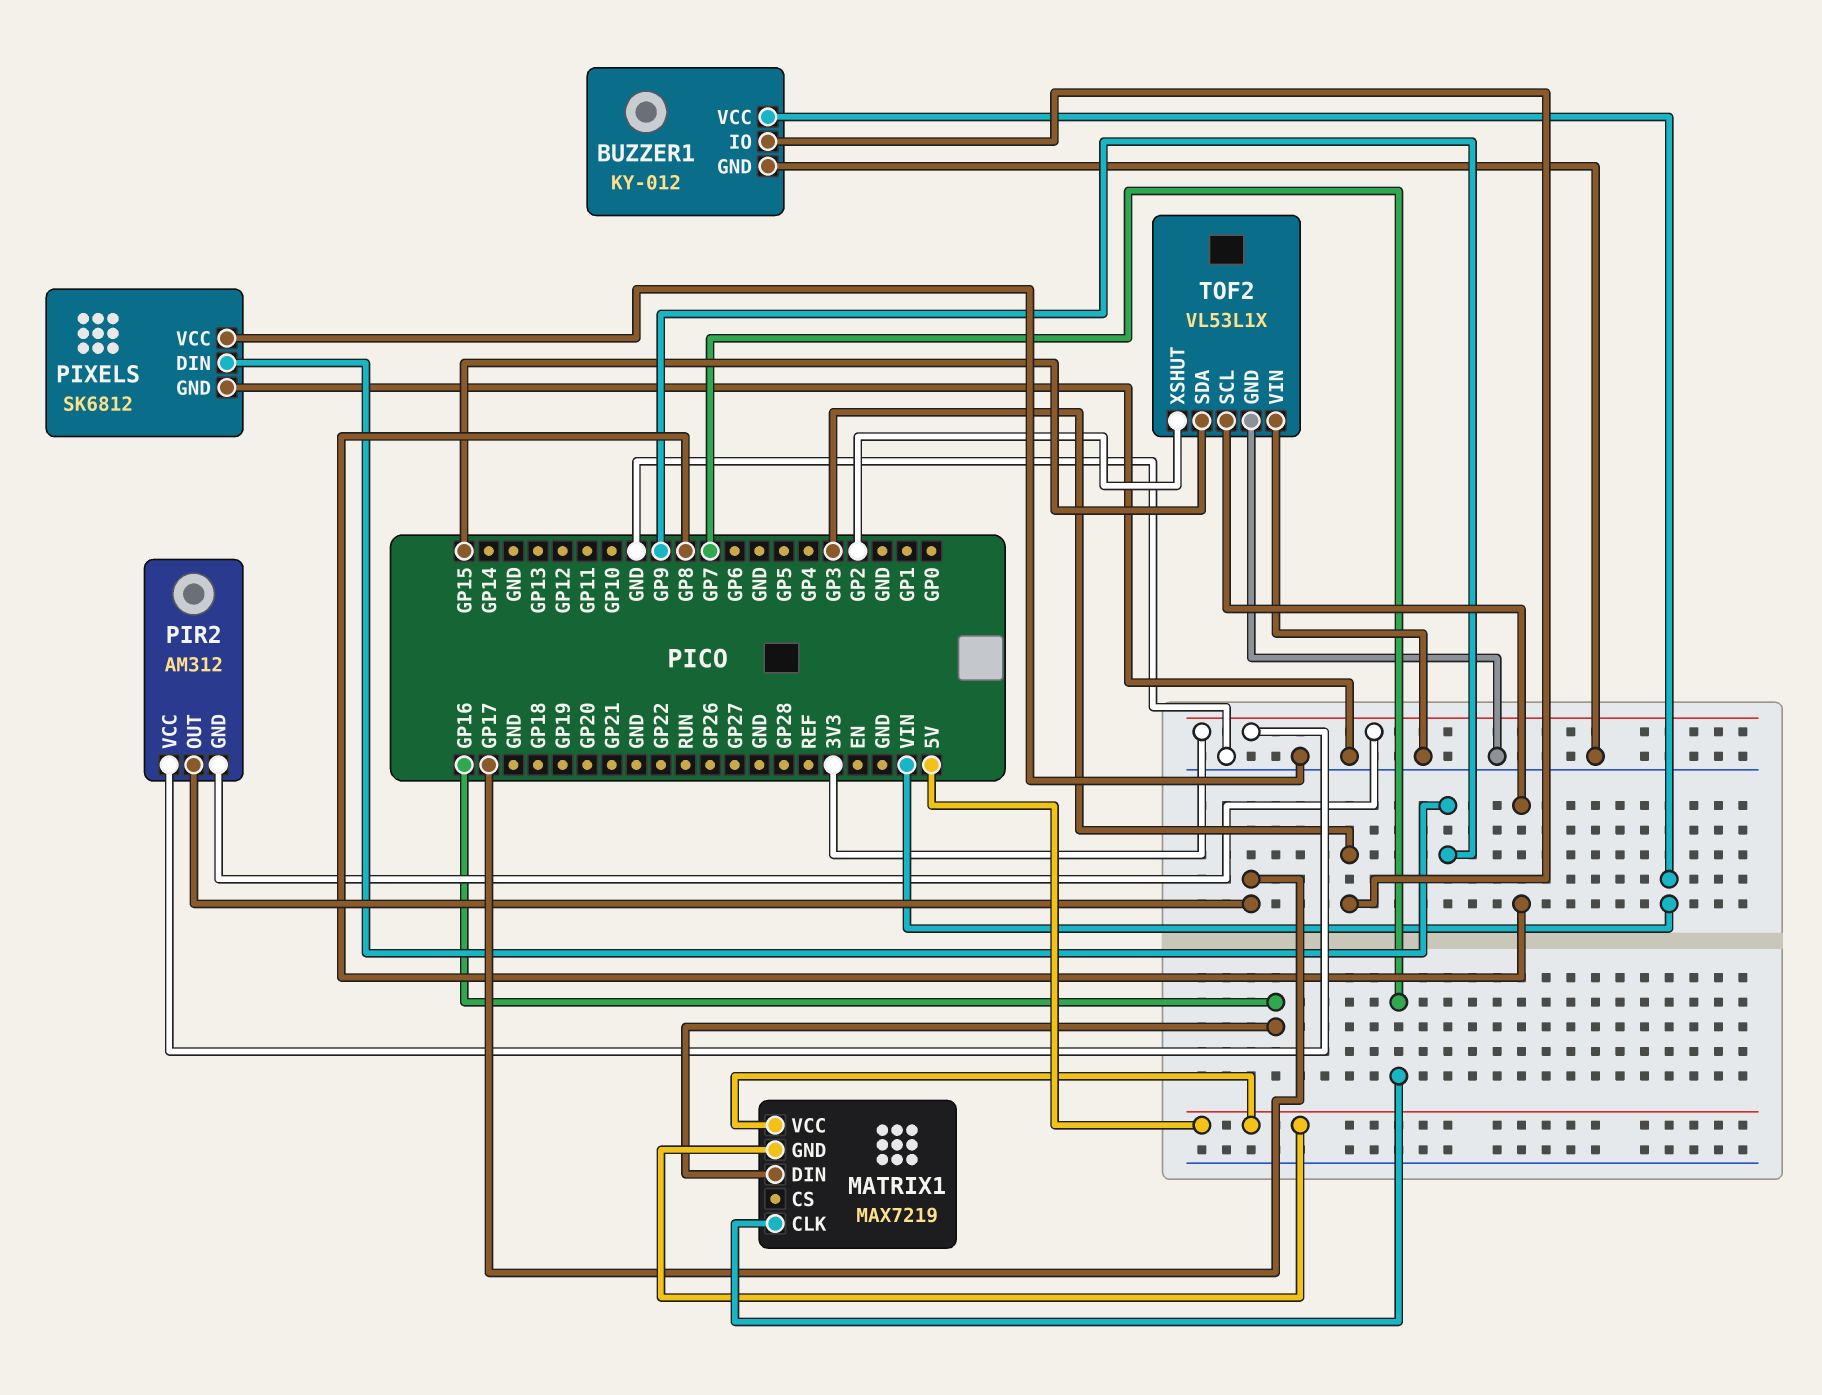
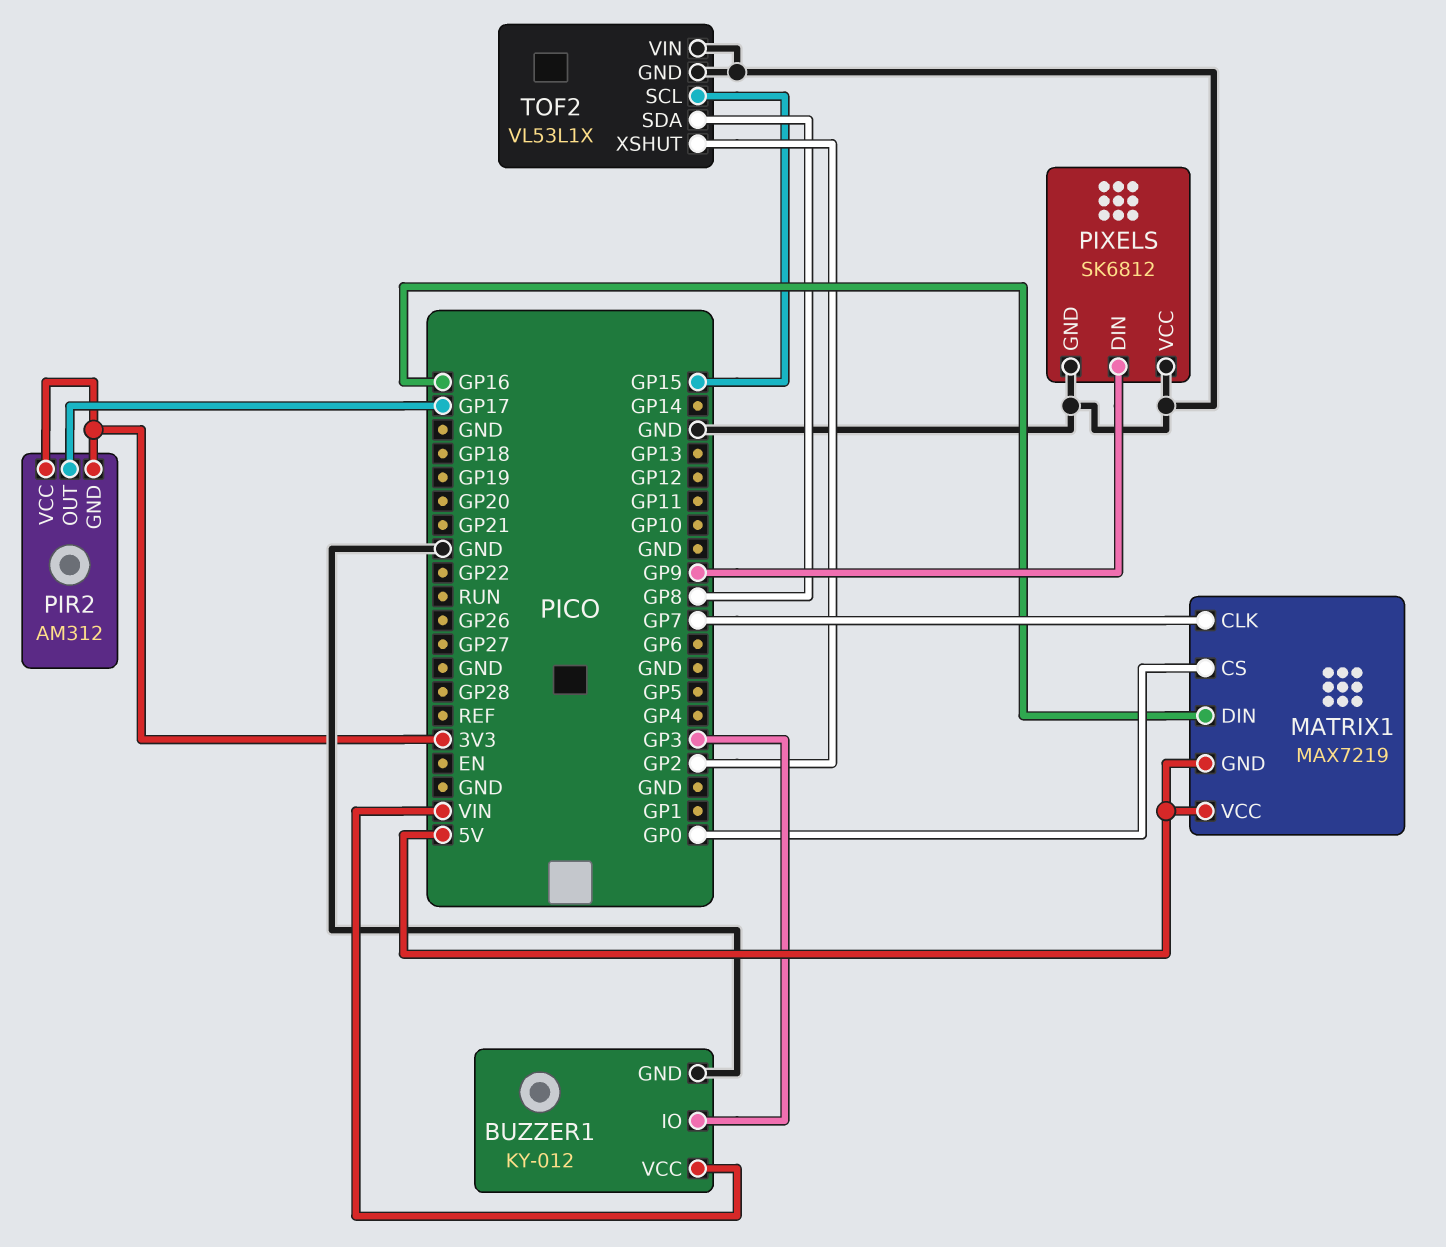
MATRIX1 pin CS: none -> GP0
TOF2 pin SCL: GP8 -> GP15
TOF2 pin SDA: GP15 -> GP8

